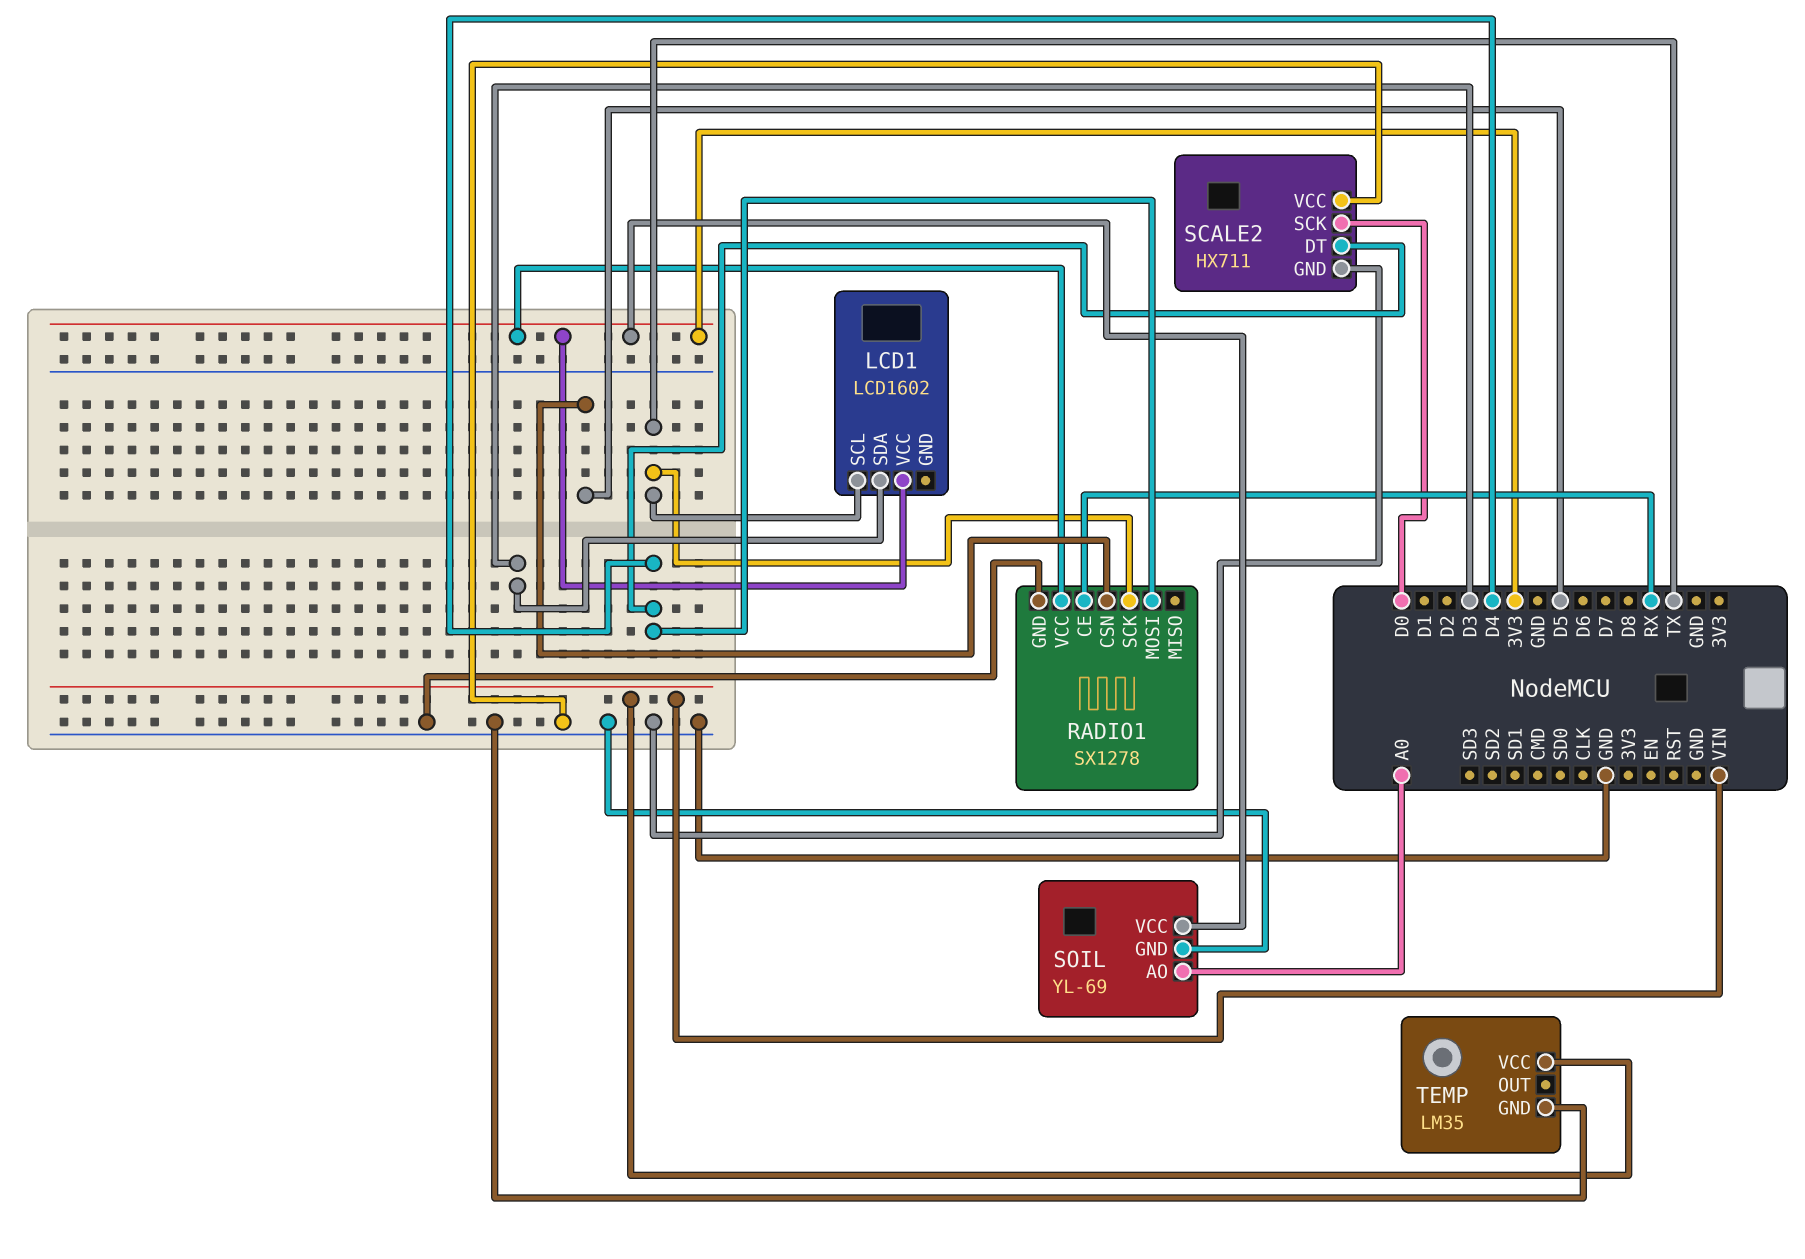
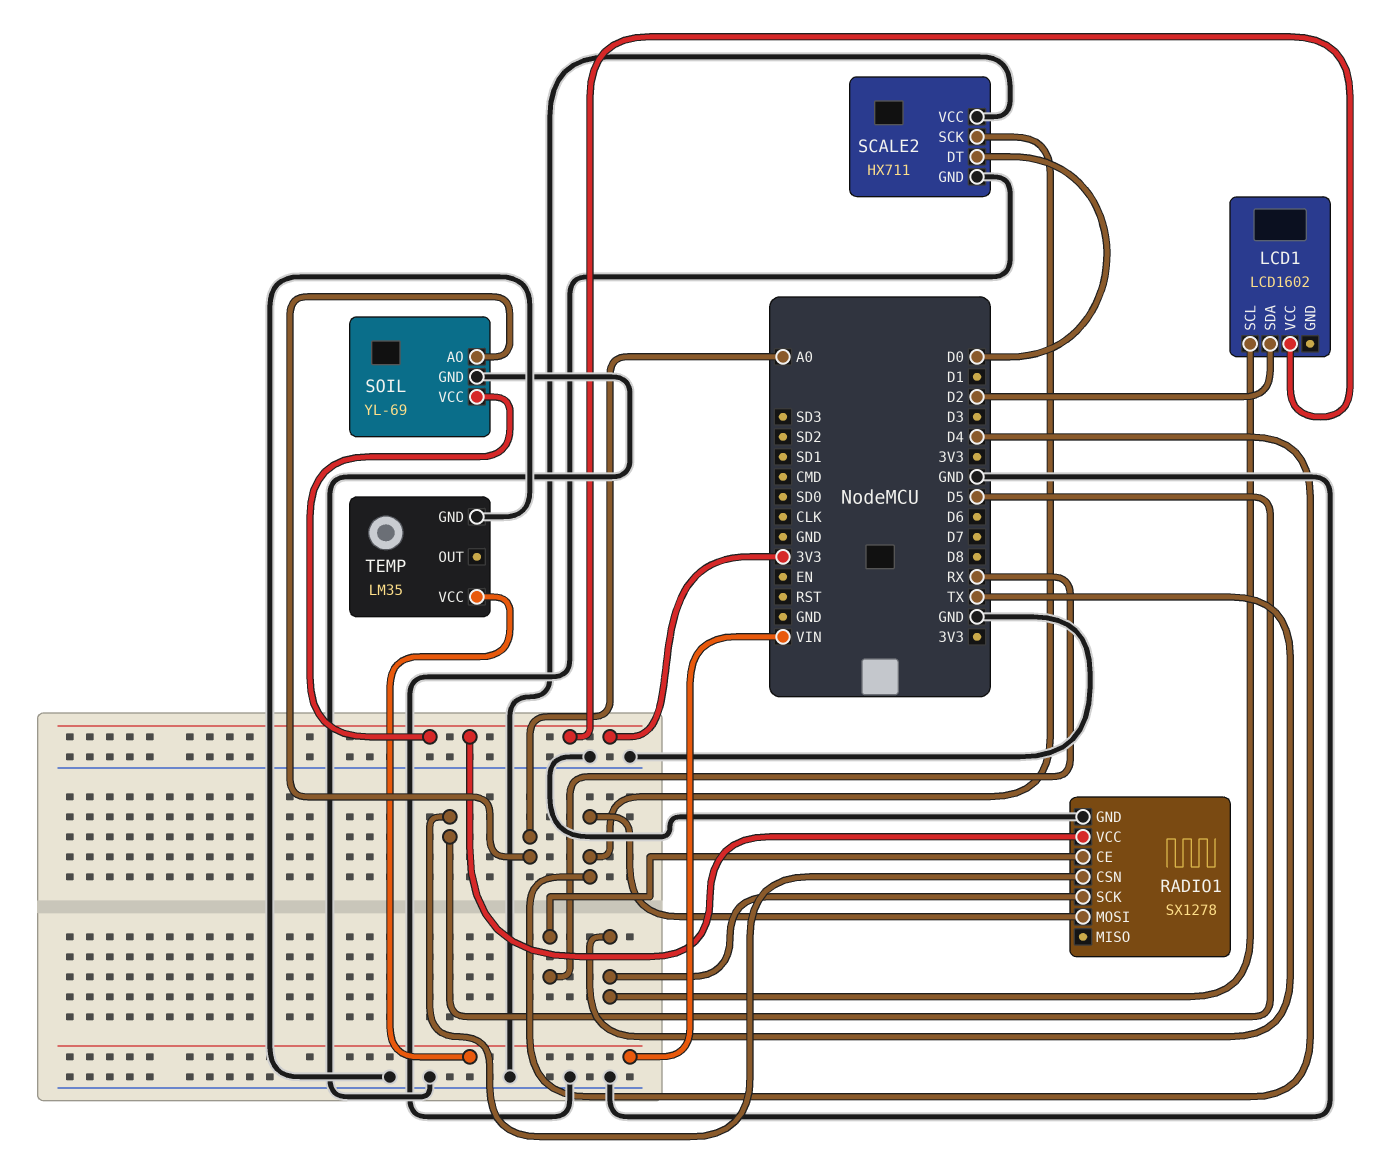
LCD1 pin SDA: D3 -> D2
SCALE2 pin DT: D4 -> D0
SCALE2 pin SCK: D0 -> D4

